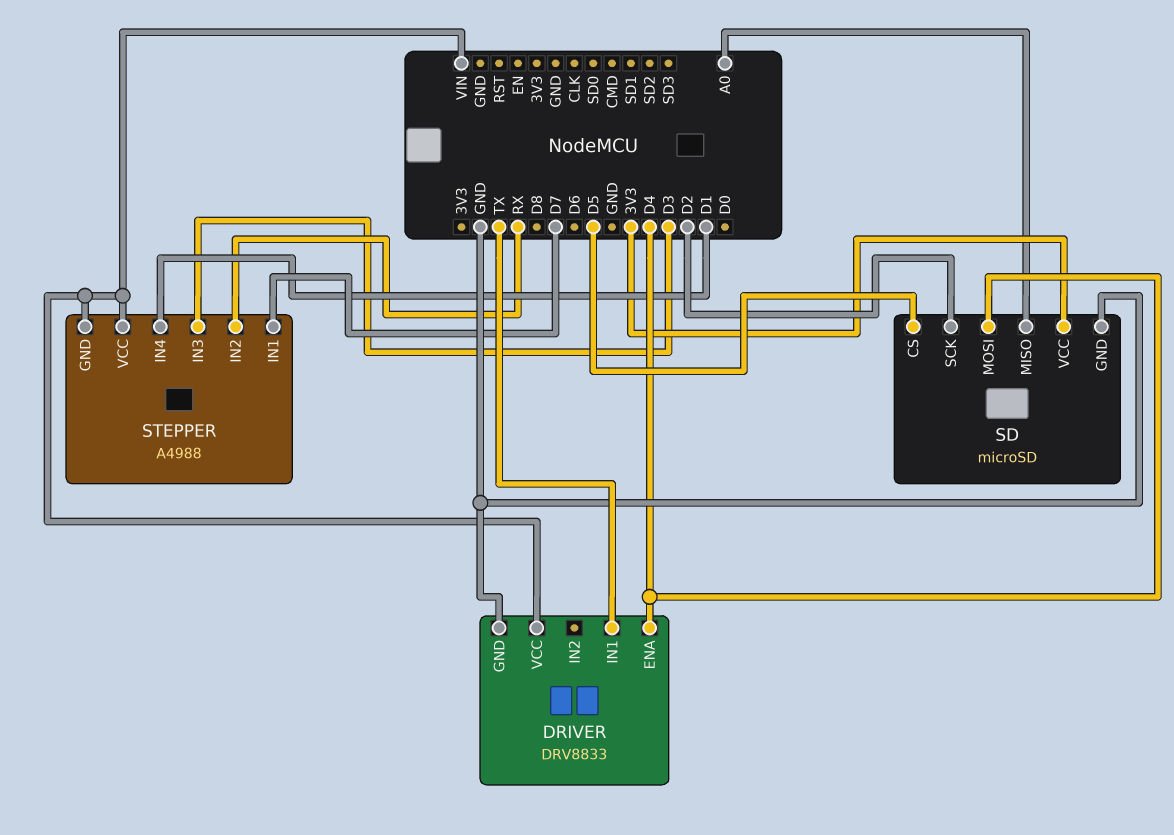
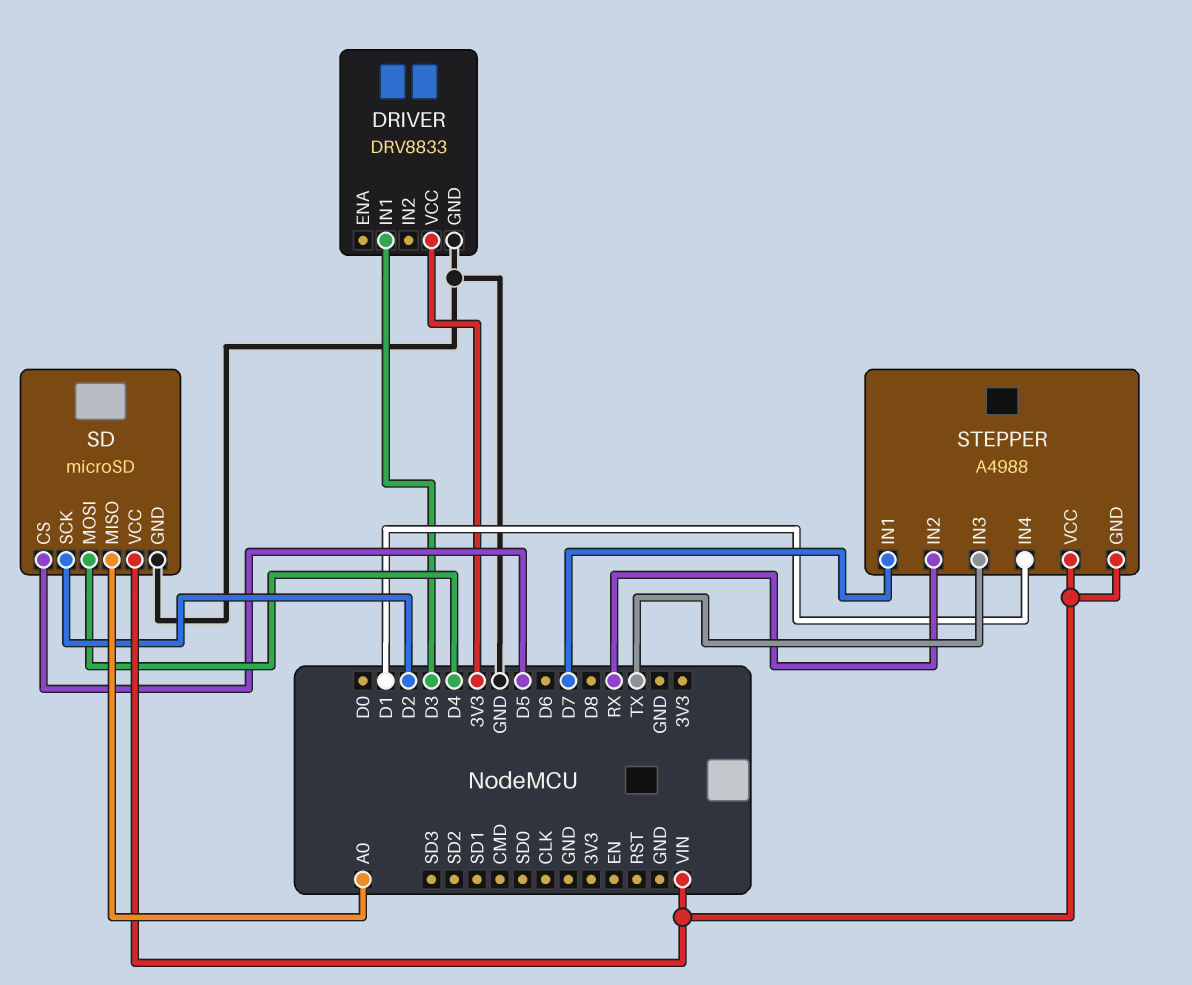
DRIVER pin ENA: D4 -> none
DRIVER pin IN1: TX -> D3
DRIVER pin VCC: VIN -> 3V3
SD pin VCC: 3V3 -> VIN
STEPPER pin IN3: D3 -> TX

